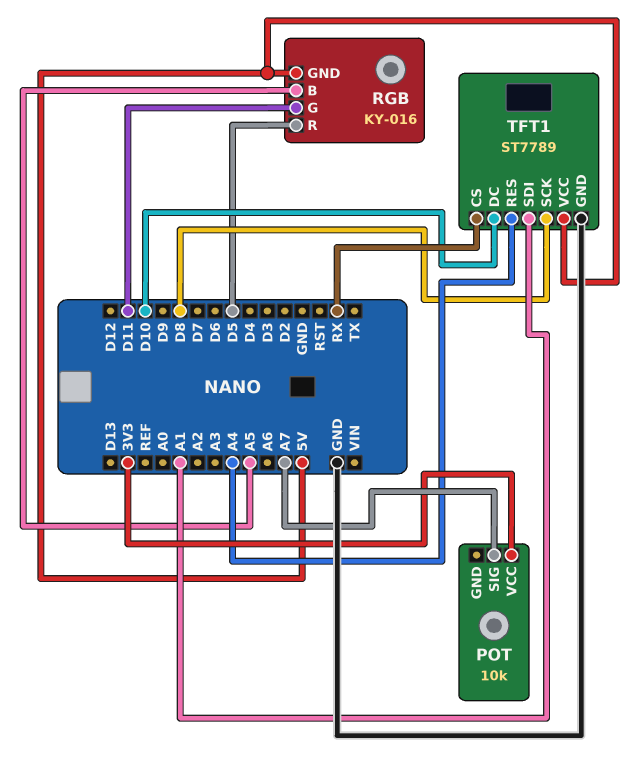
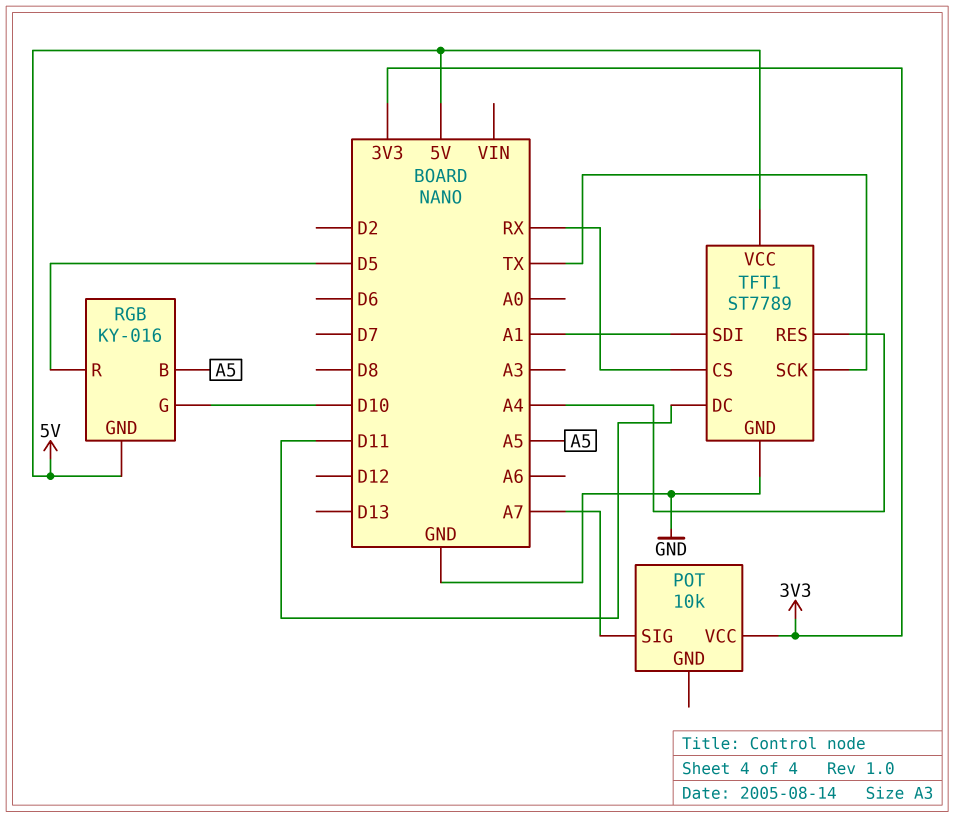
RGB pin G: D11 -> D10
TFT1 pin DC: D10 -> D11
TFT1 pin SCK: D8 -> TX

